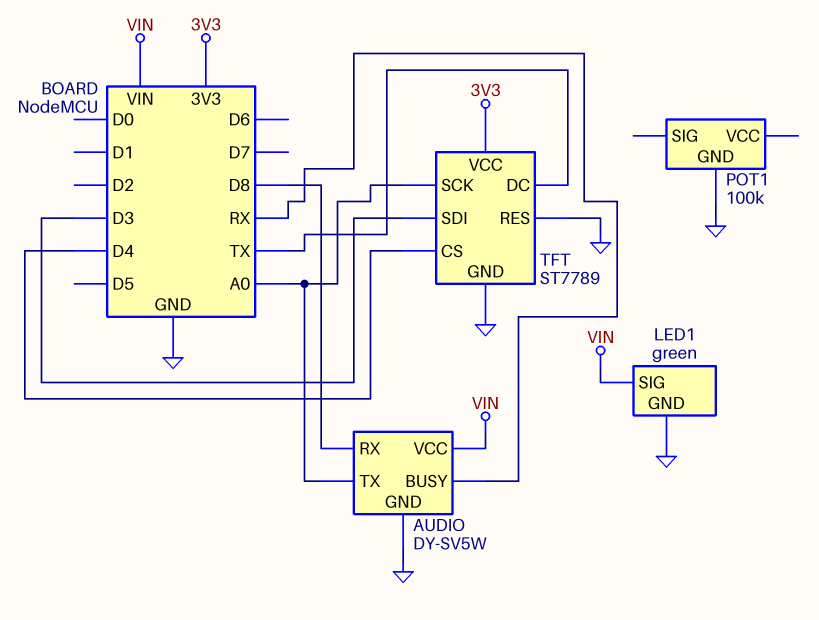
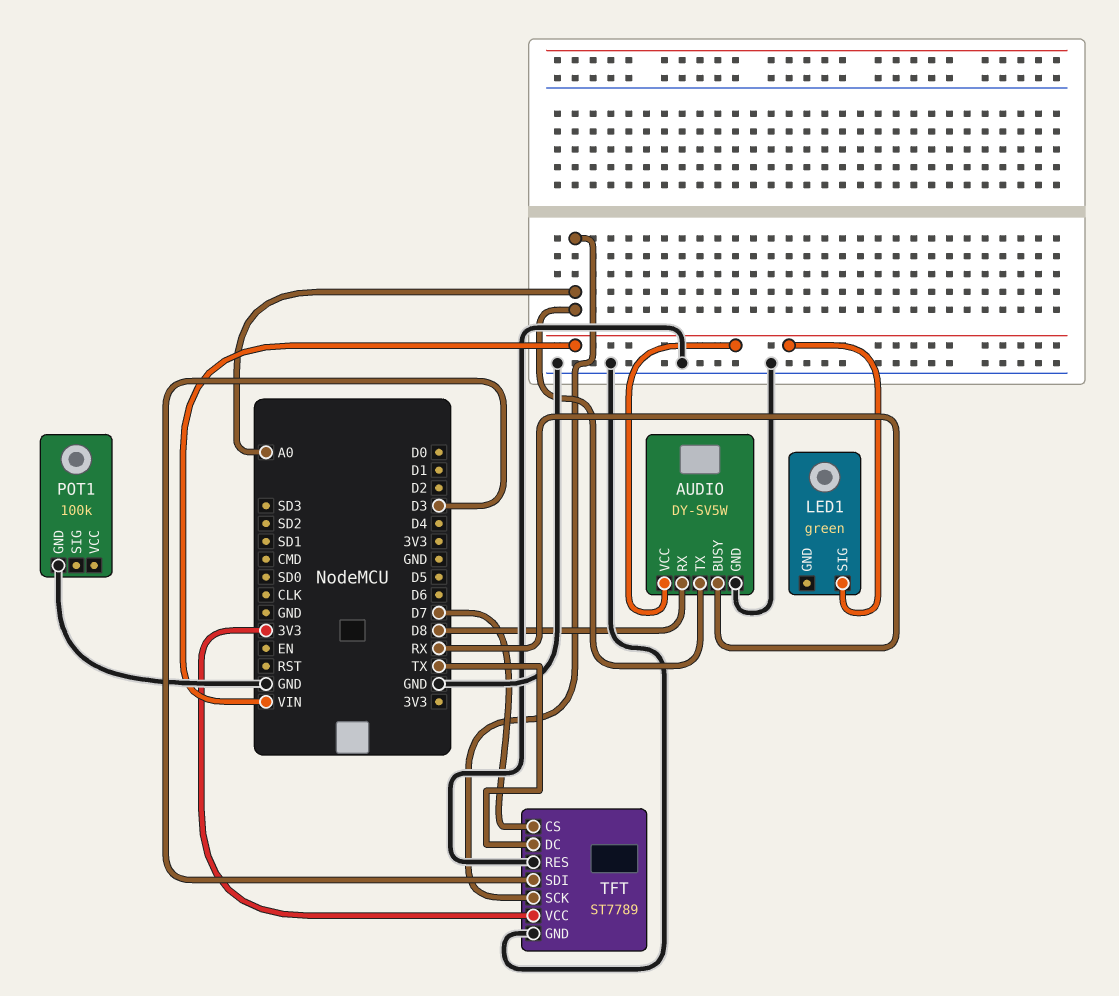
LED1 pin GND: GND -> none
TFT pin CS: D4 -> D7

